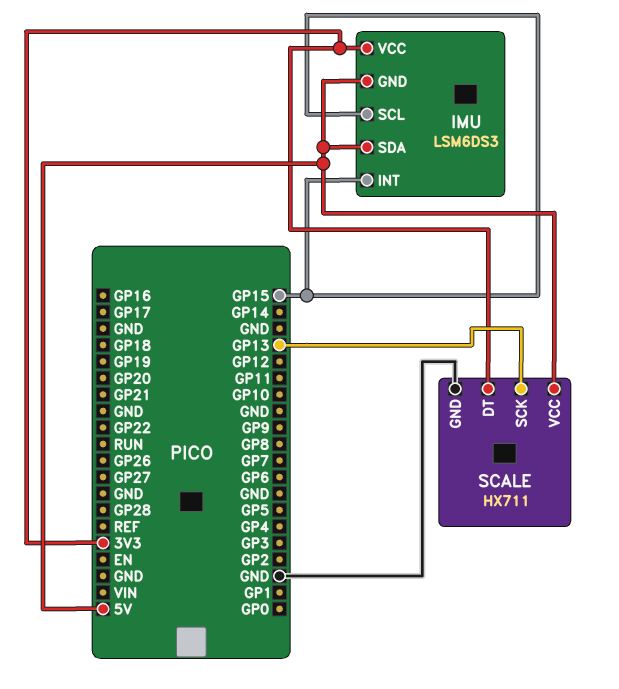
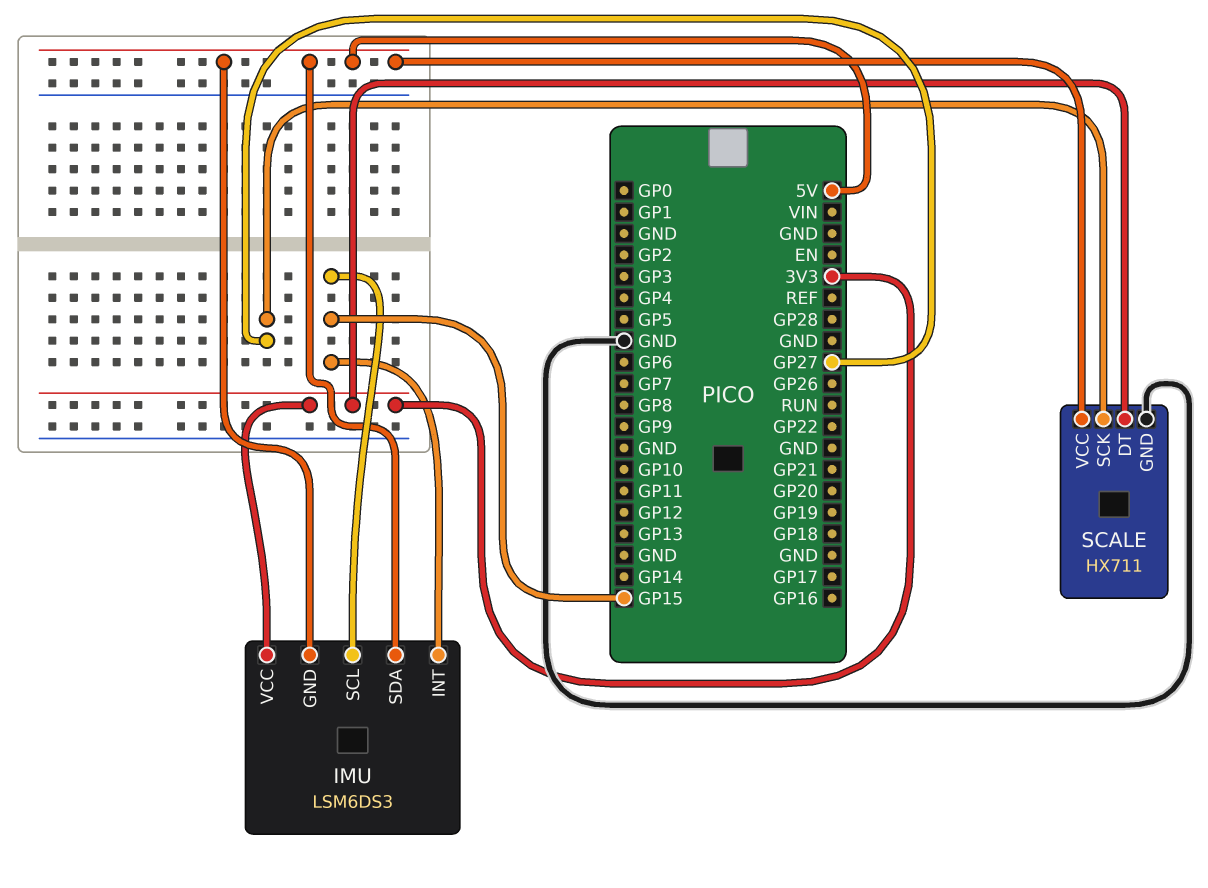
SCALE pin SCK: GP13 -> GP27

